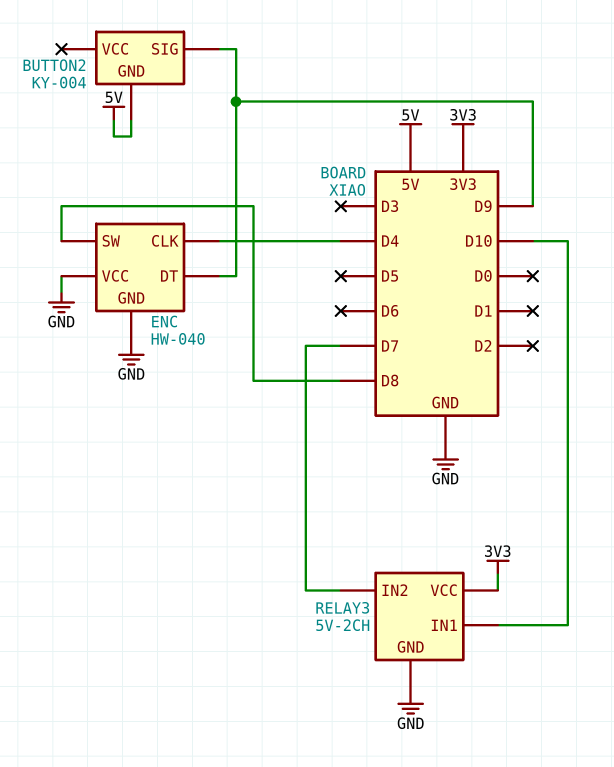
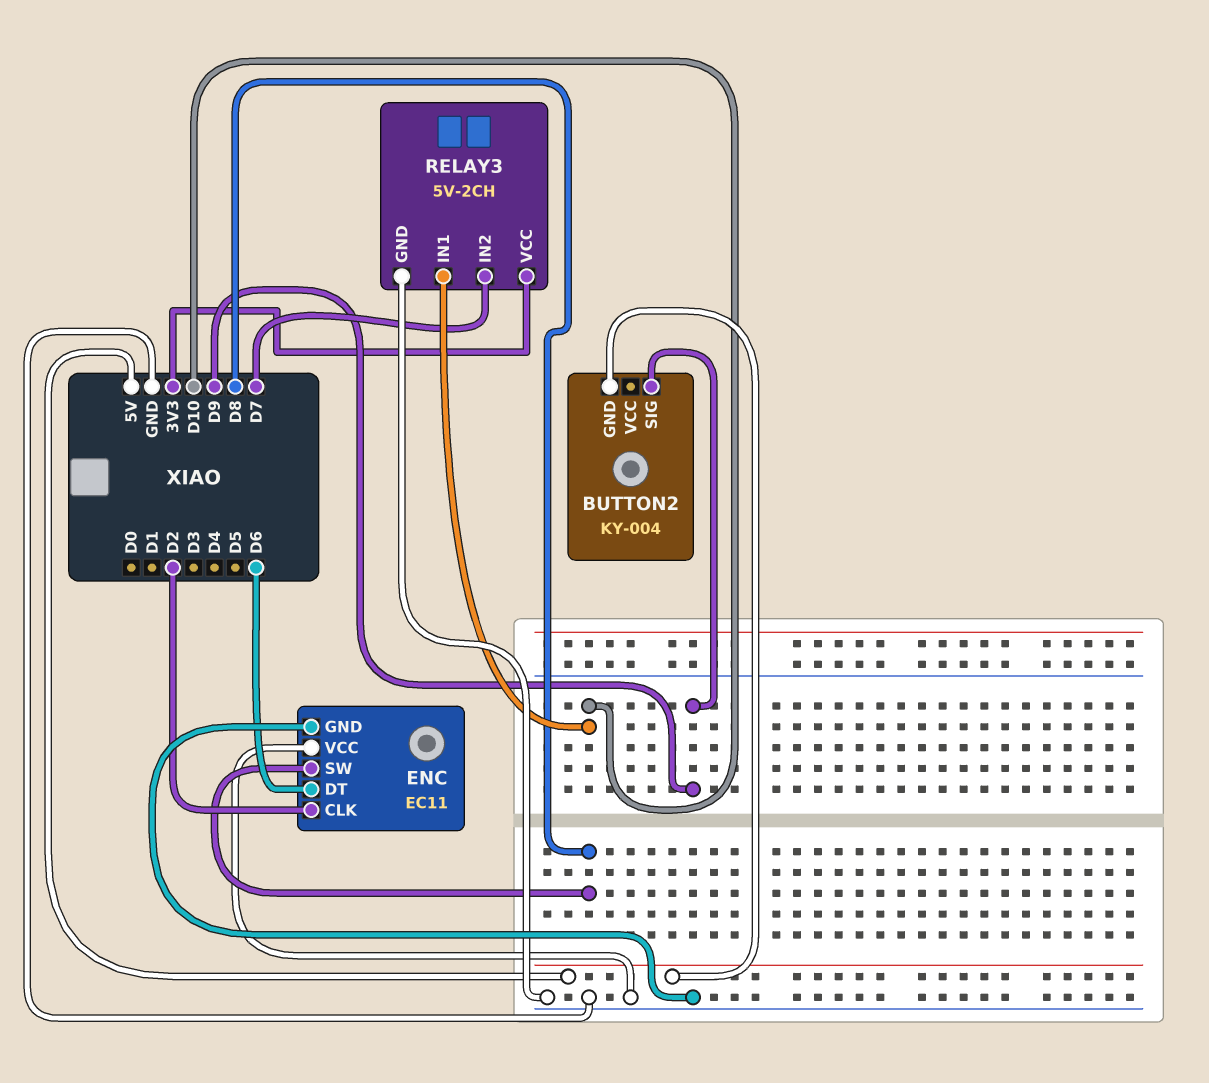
ENC: HW-040 -> EC11
ENC pin CLK: D4 -> D2
ENC pin DT: D9 -> D6

